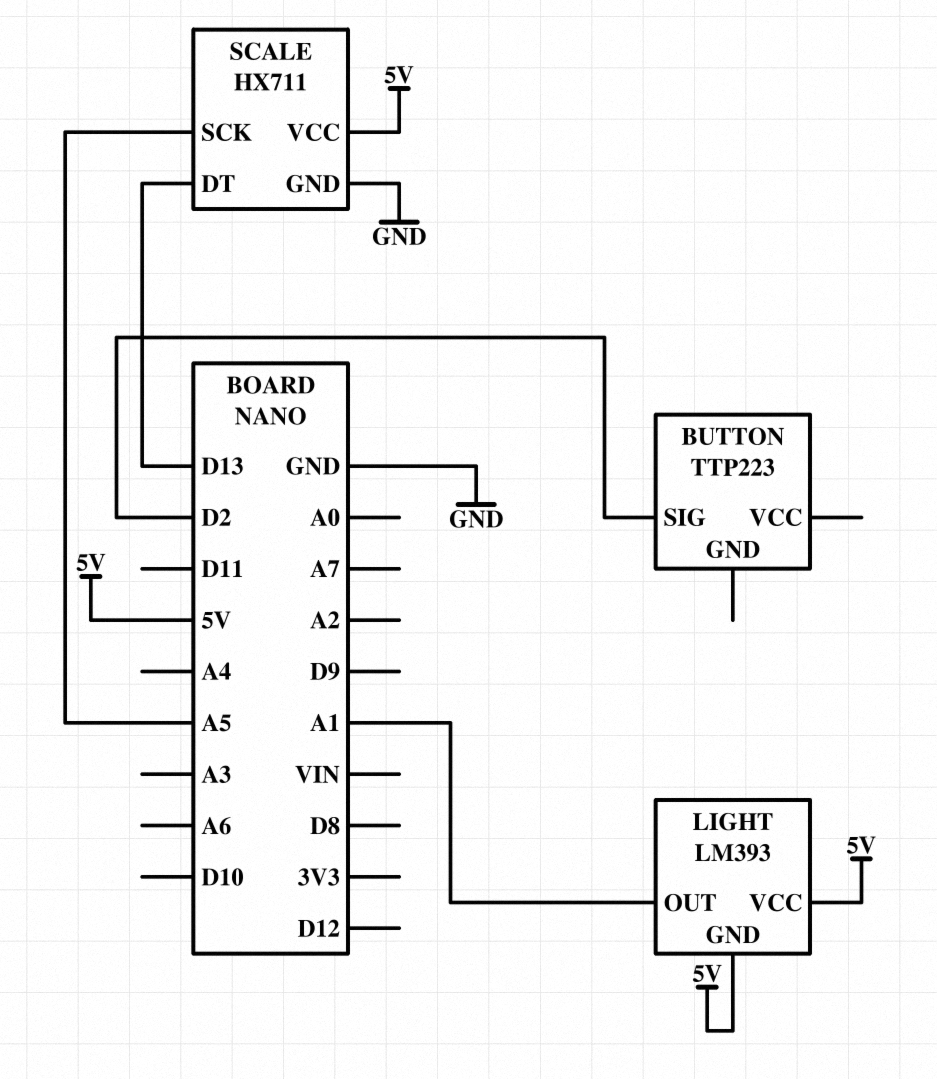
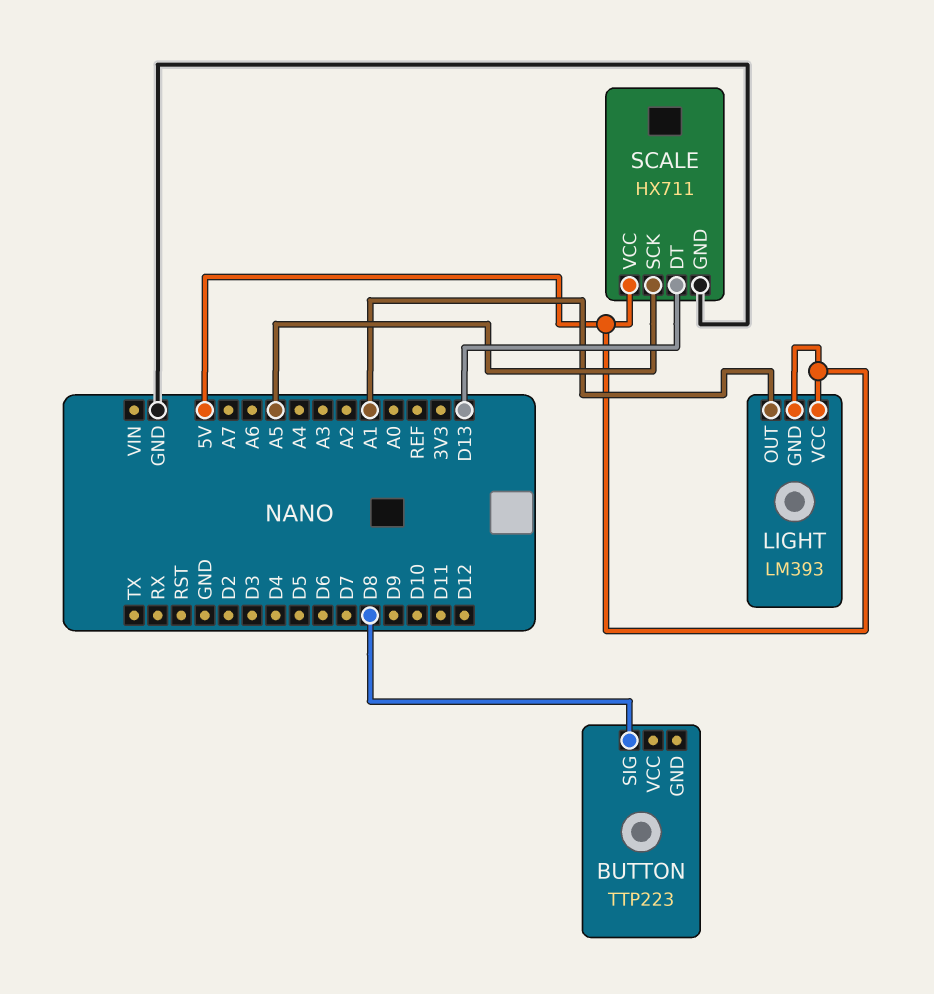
BUTTON pin SIG: D2 -> D8

